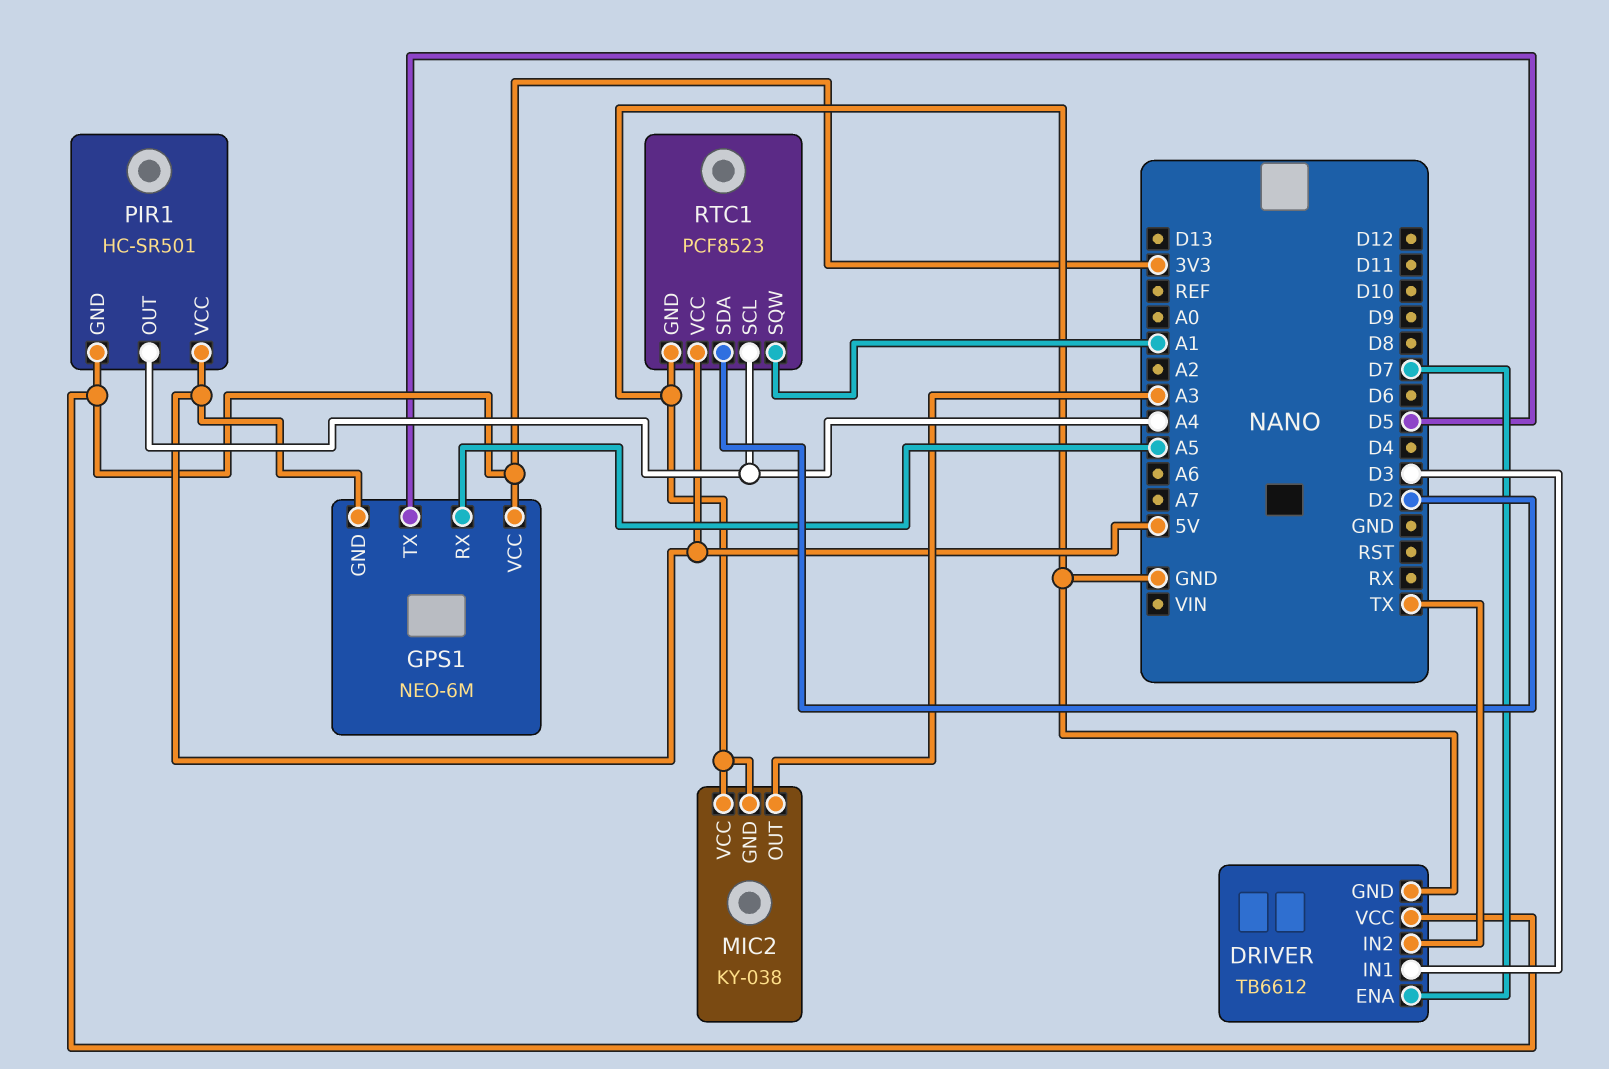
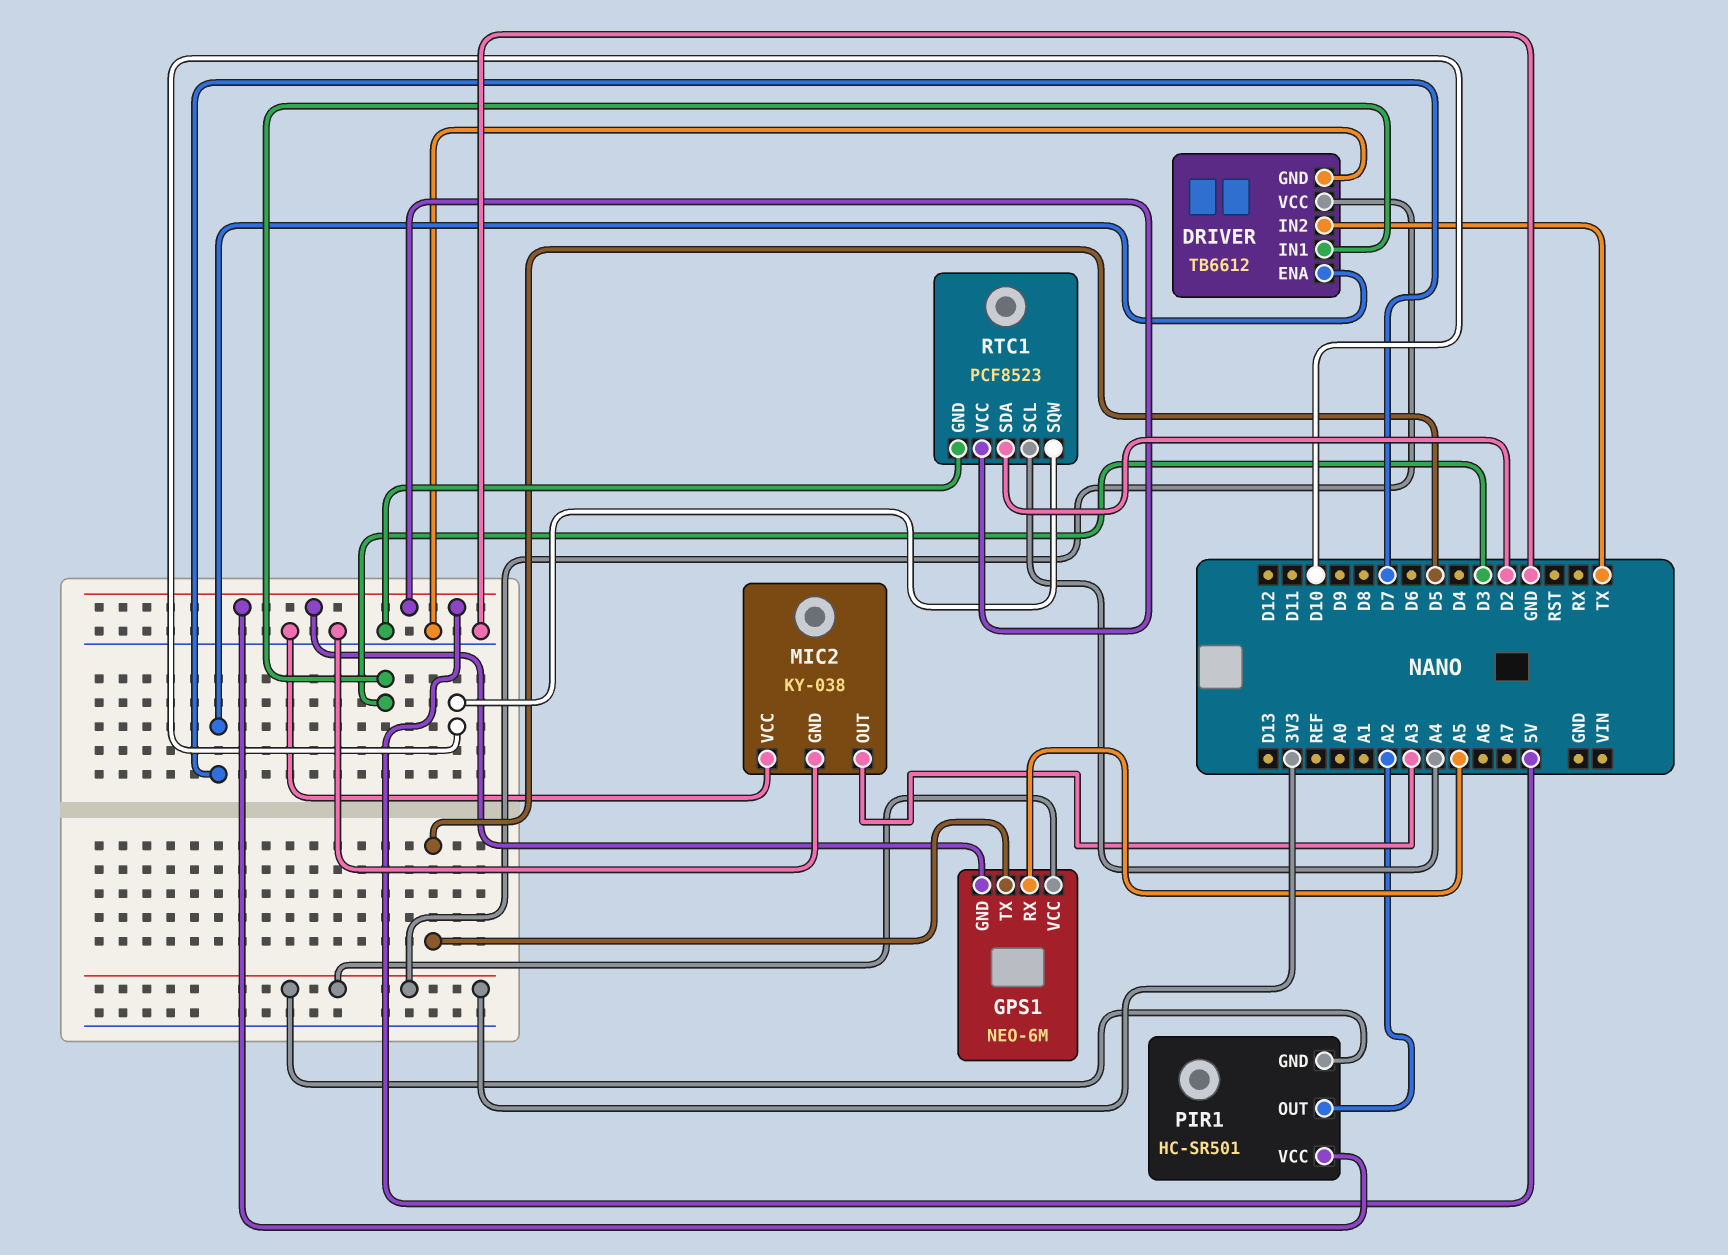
PIR1 pin OUT: A4 -> A2
RTC1 pin SQW: A1 -> D10

